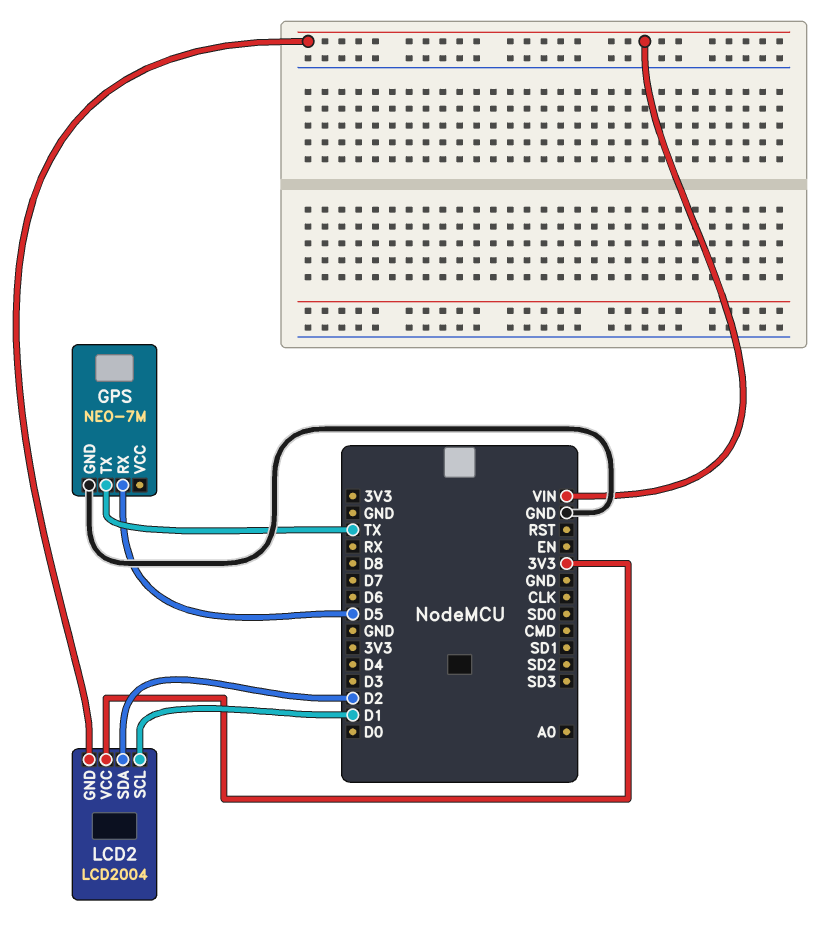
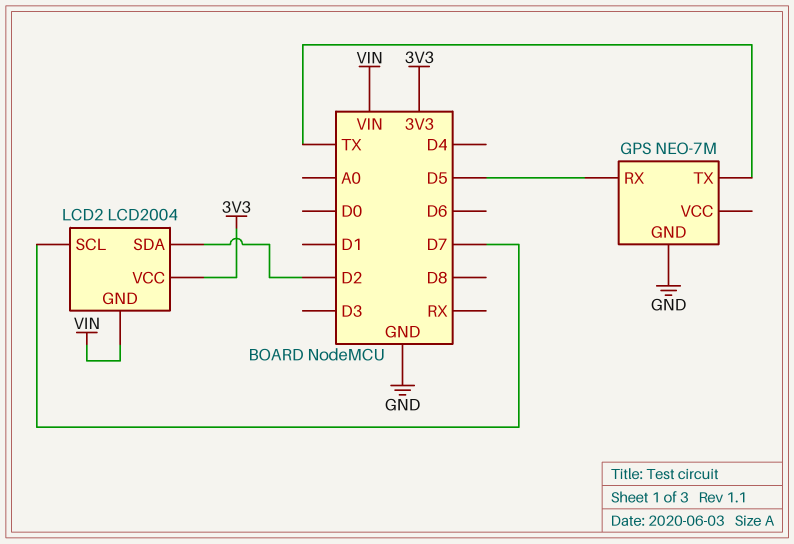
LCD2 pin SCL: D1 -> D7

